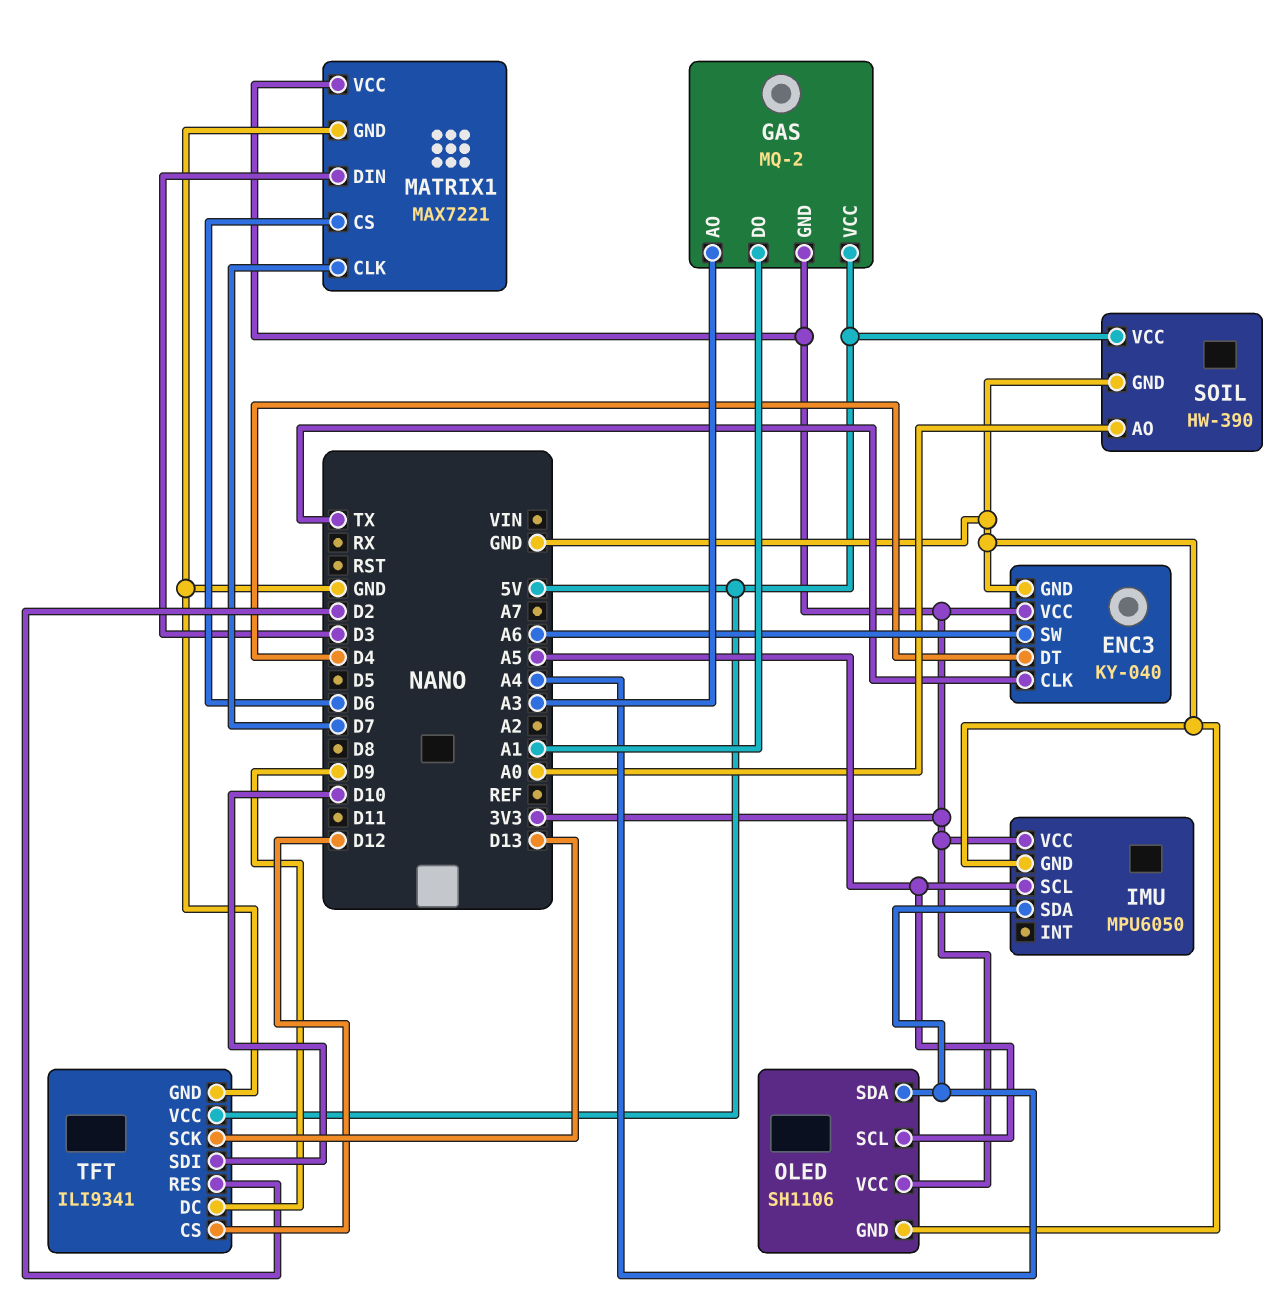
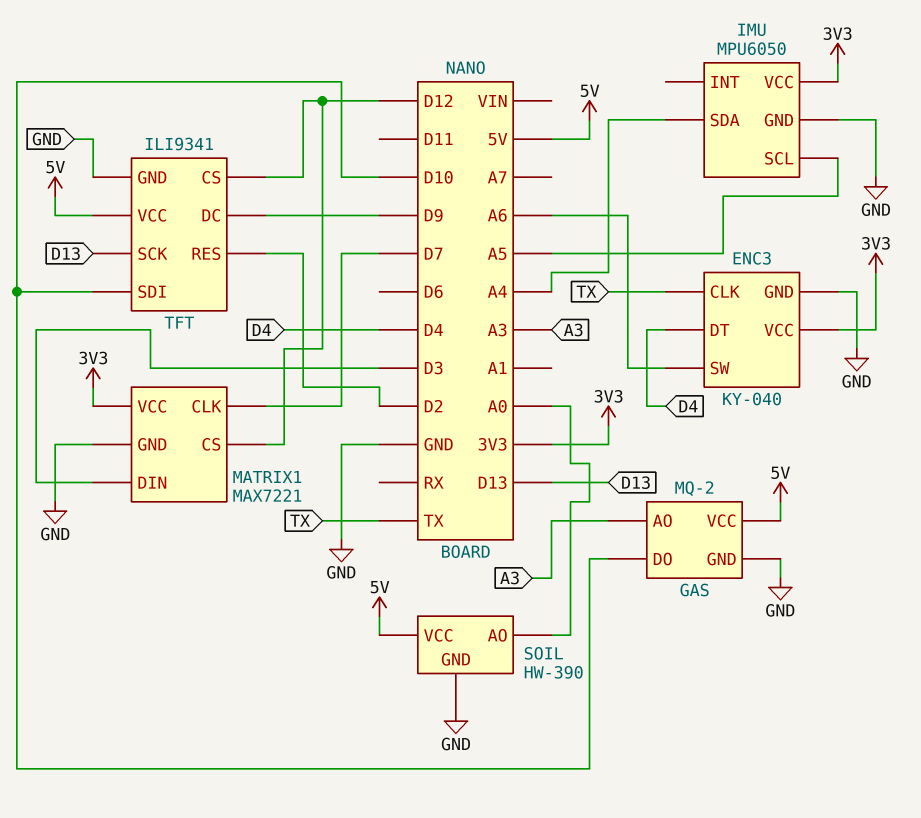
GAS pin DO: A1 -> D10
GAS pin GND: 3V3 -> GND
MATRIX1 pin CS: D6 -> D12
OLED: SH1106 -> none
OLED pin GND: GND -> none
OLED pin SCL: A5 -> none
OLED pin SDA: A4 -> none
OLED pin VCC: 3V3 -> none

